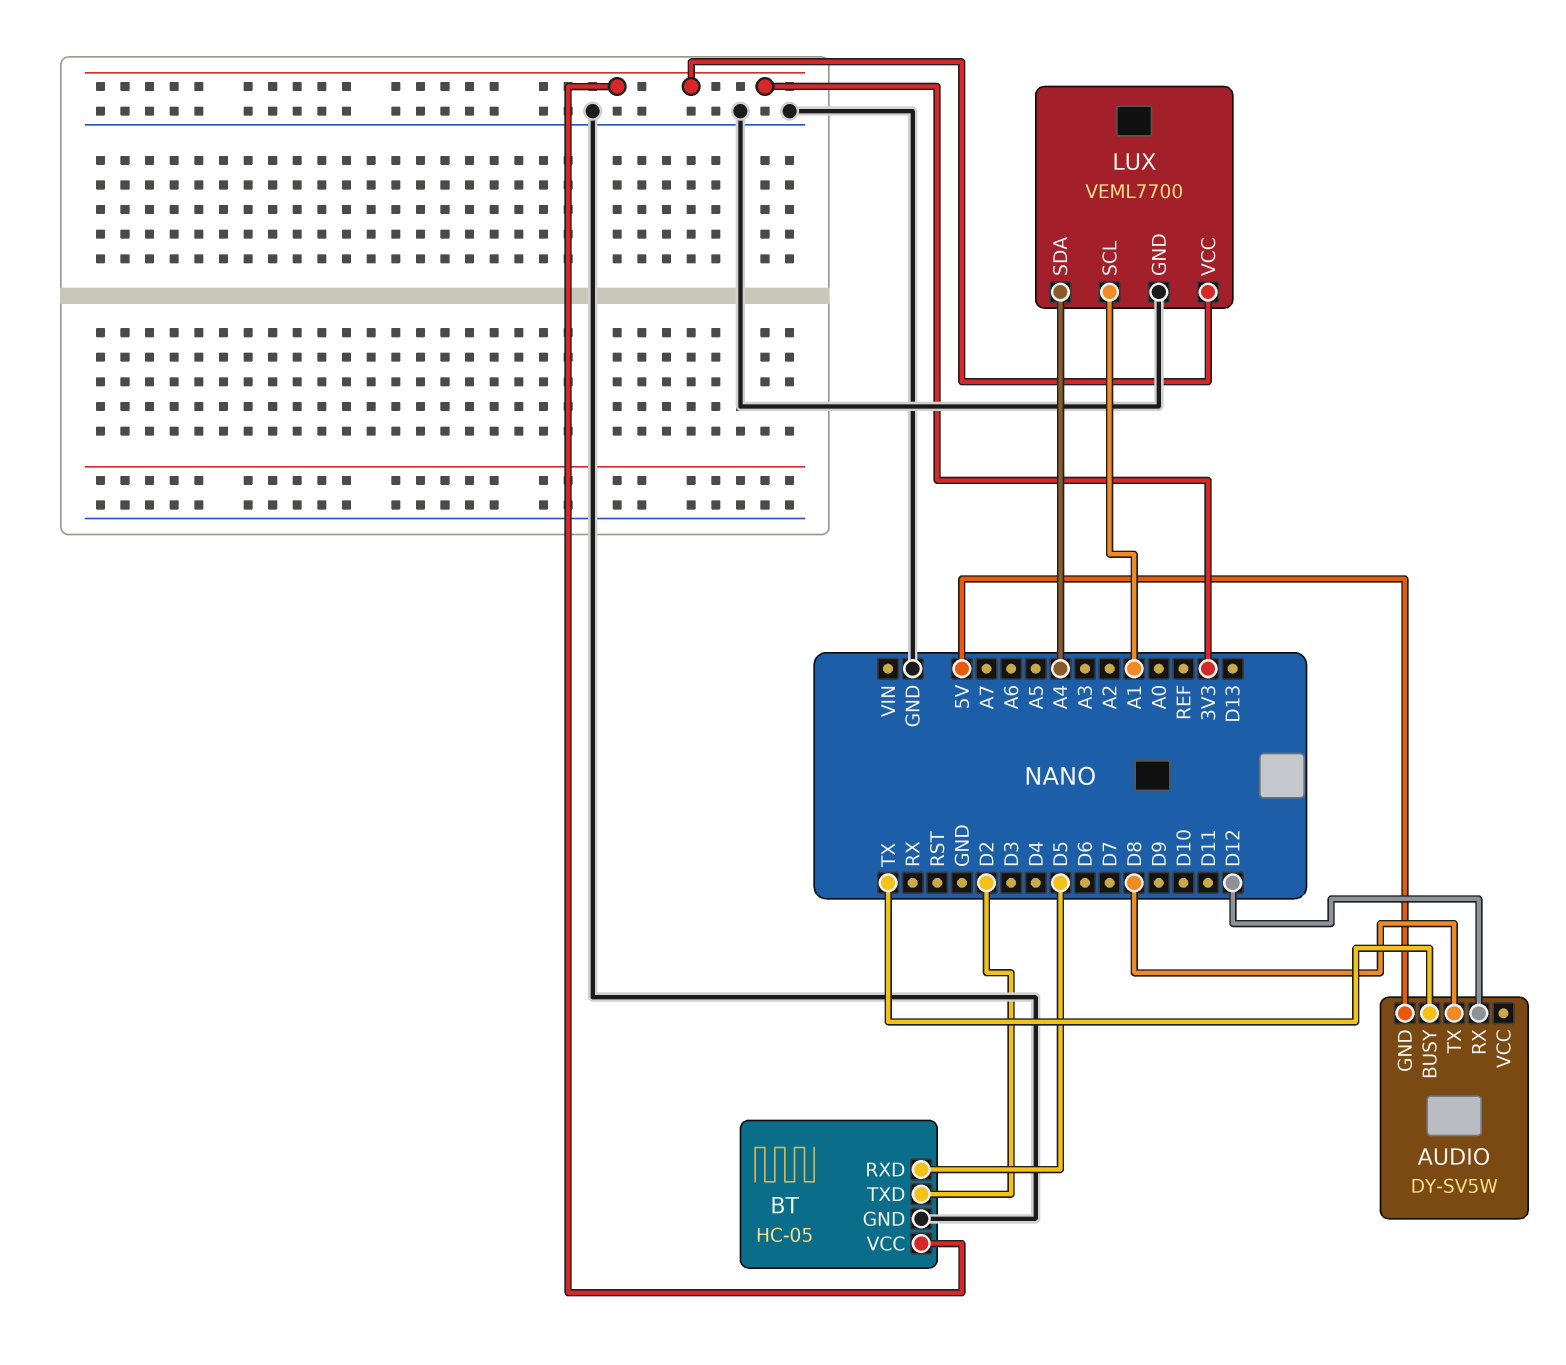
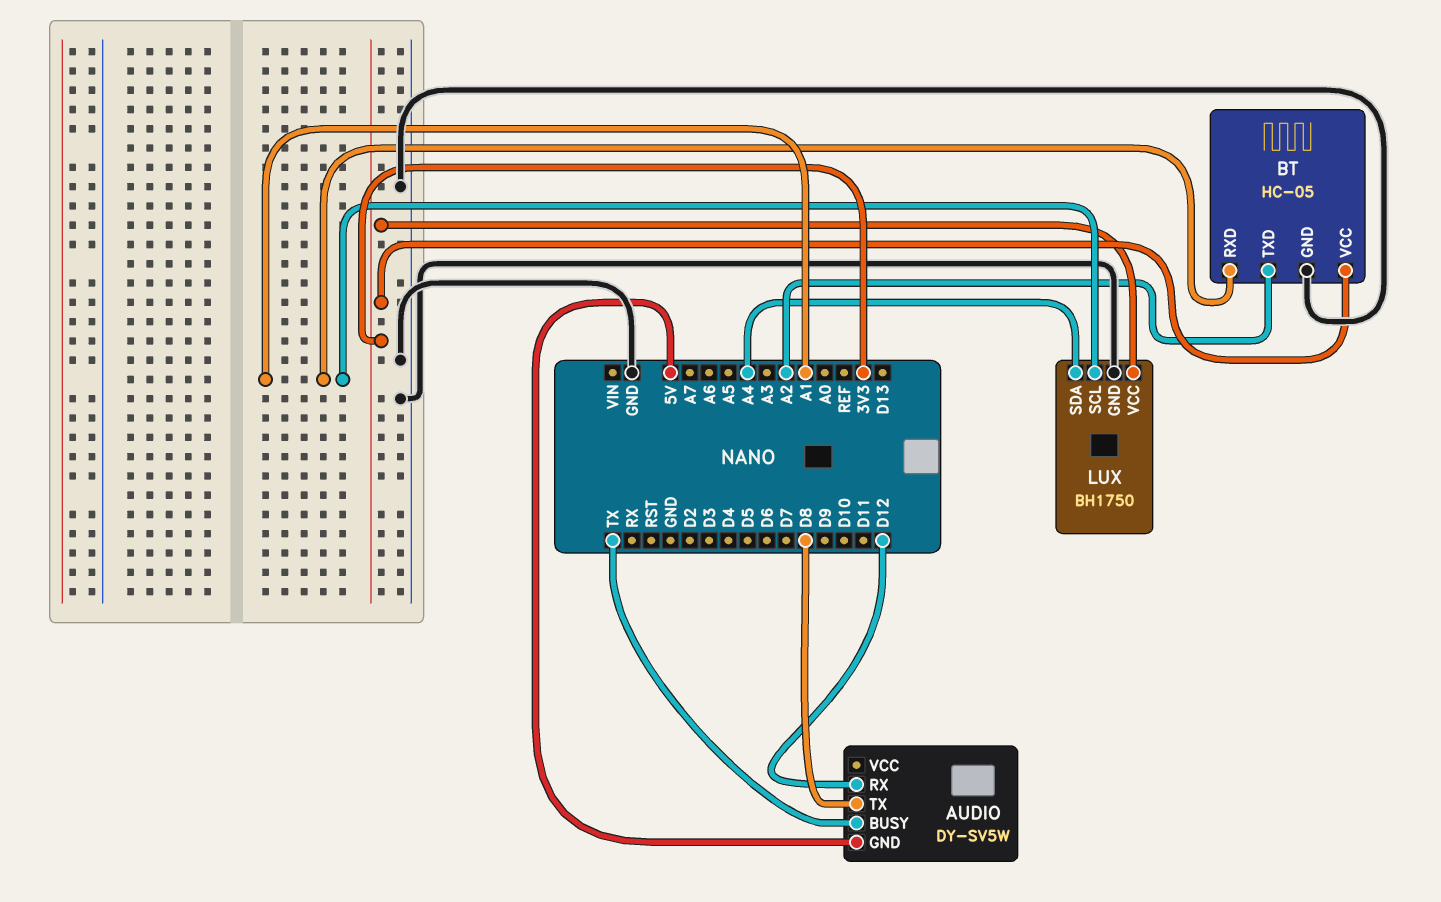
BT pin RXD: D5 -> A1
BT pin TXD: D2 -> A2
LUX: VEML7700 -> BH1750

